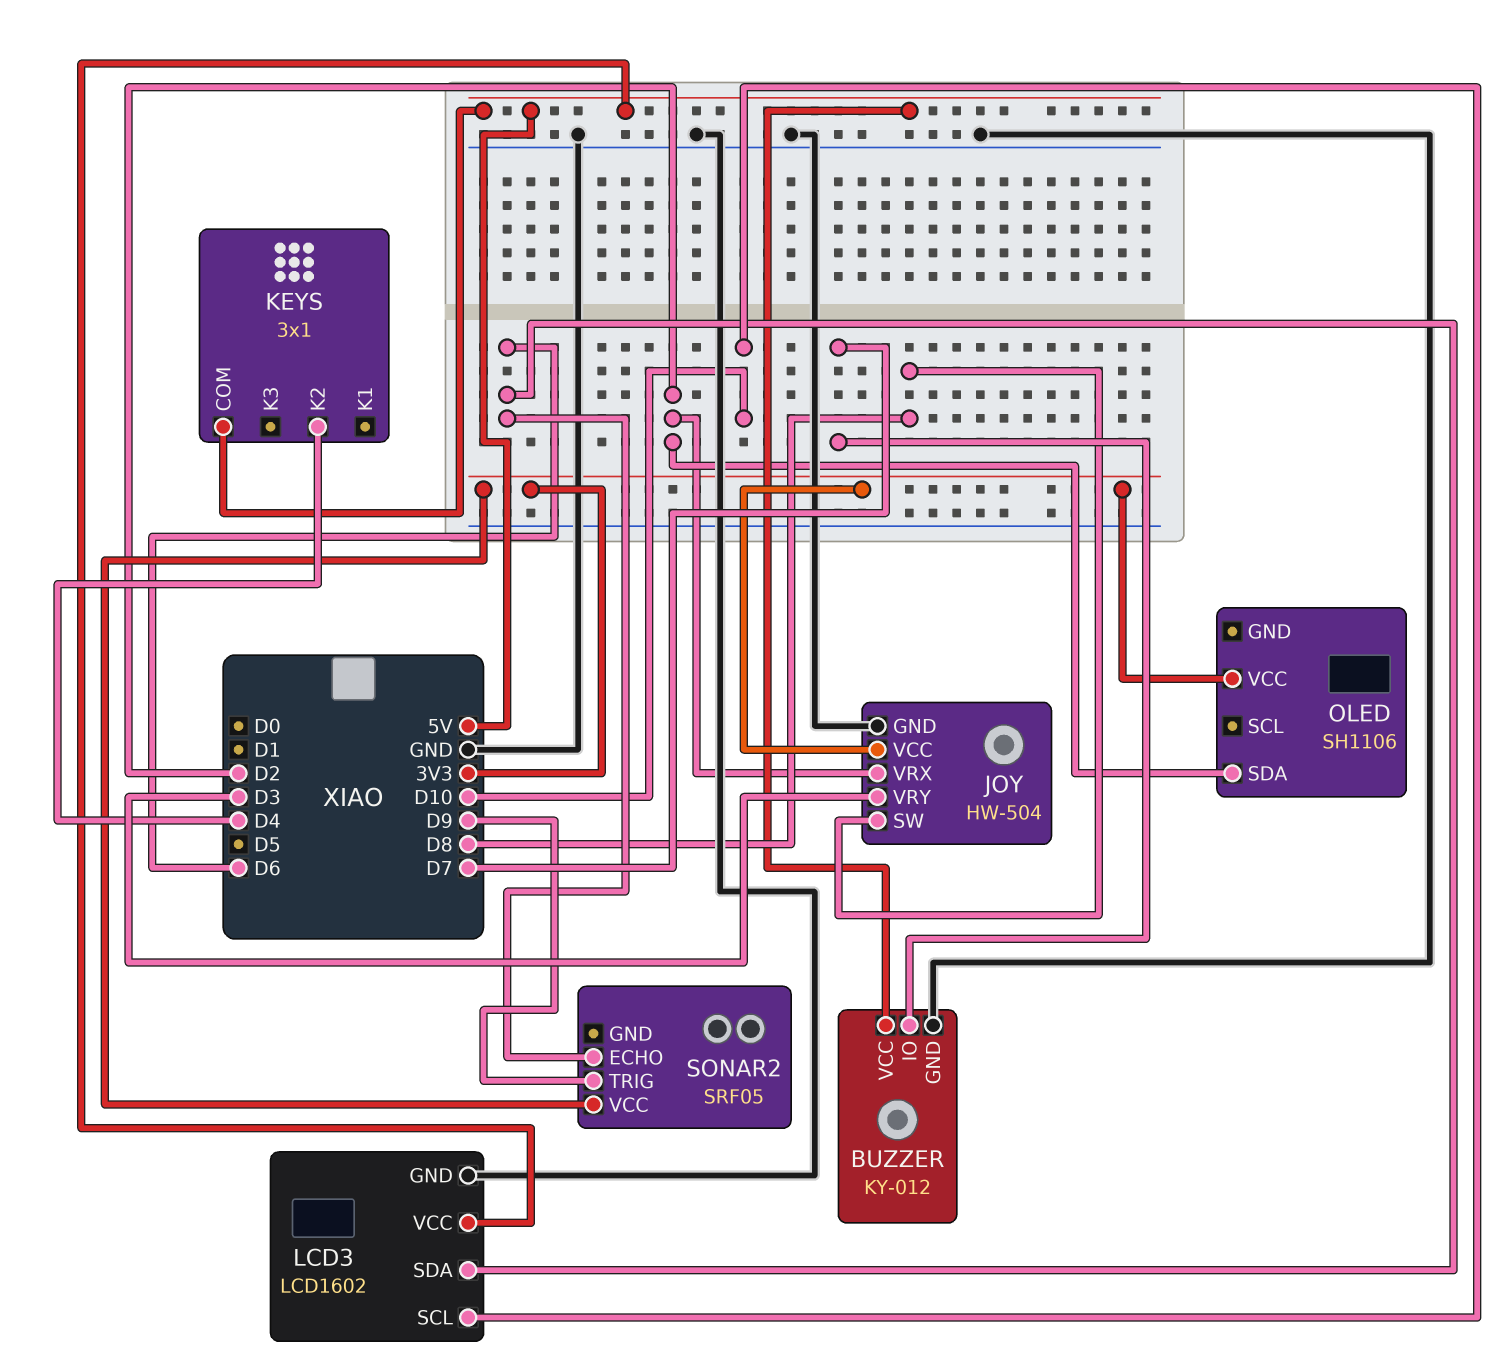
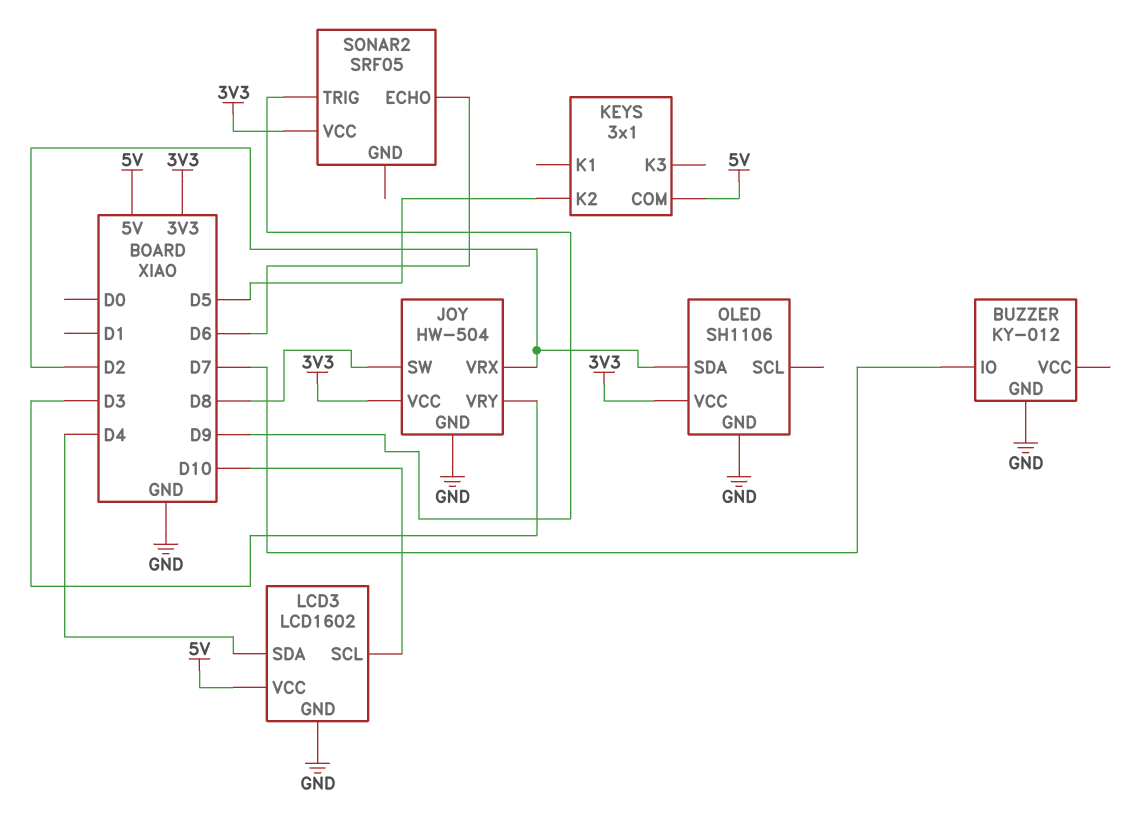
BUZZER pin VCC: 5V -> none
KEYS pin K2: D4 -> D5
LCD3 pin SDA: D6 -> D4
OLED pin GND: none -> GND

